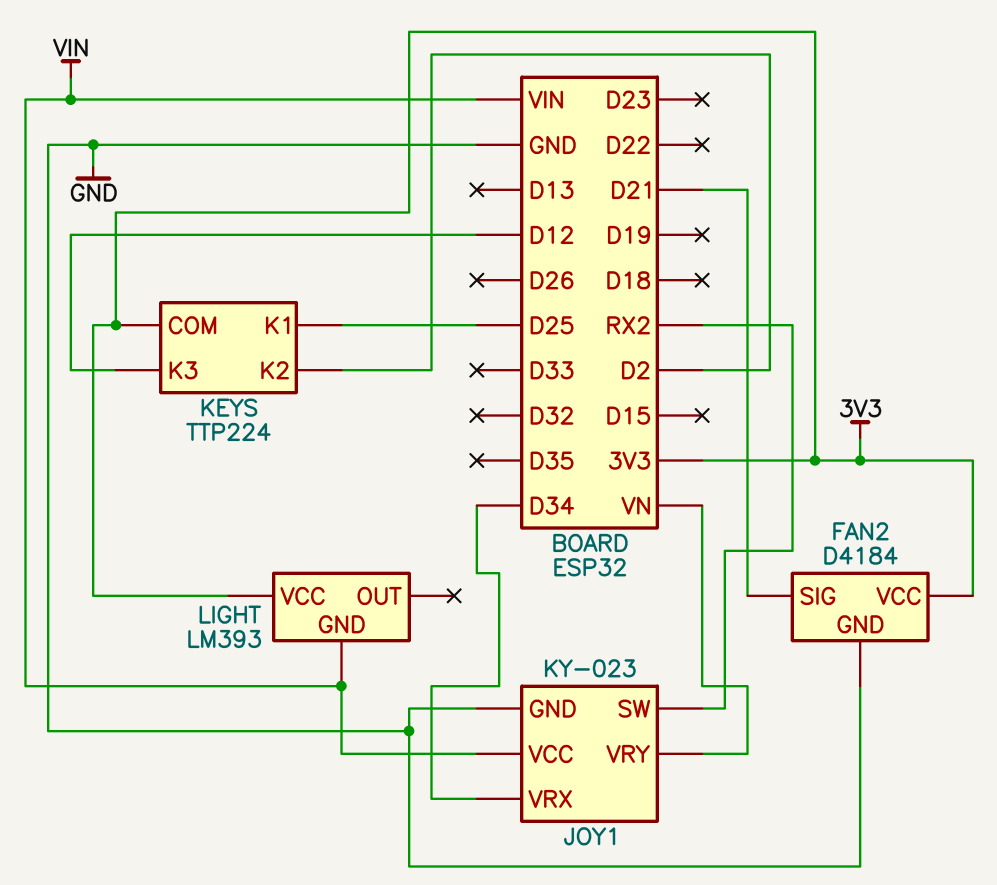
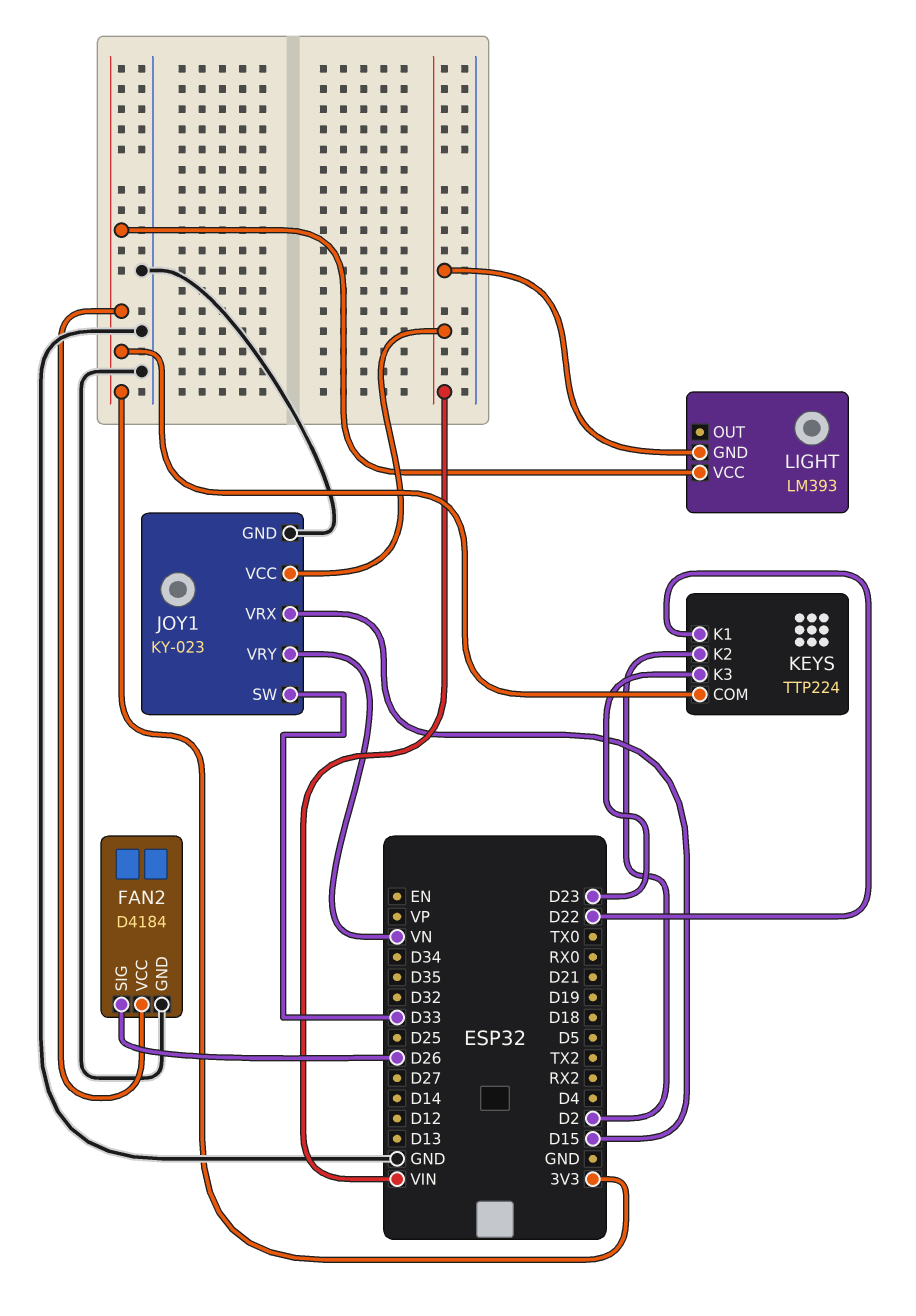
FAN2 pin SIG: D21 -> D26
JOY1 pin SW: RX2 -> D33
JOY1 pin VRX: D34 -> D15
KEYS pin K1: D25 -> D22
KEYS pin K3: D12 -> D23

